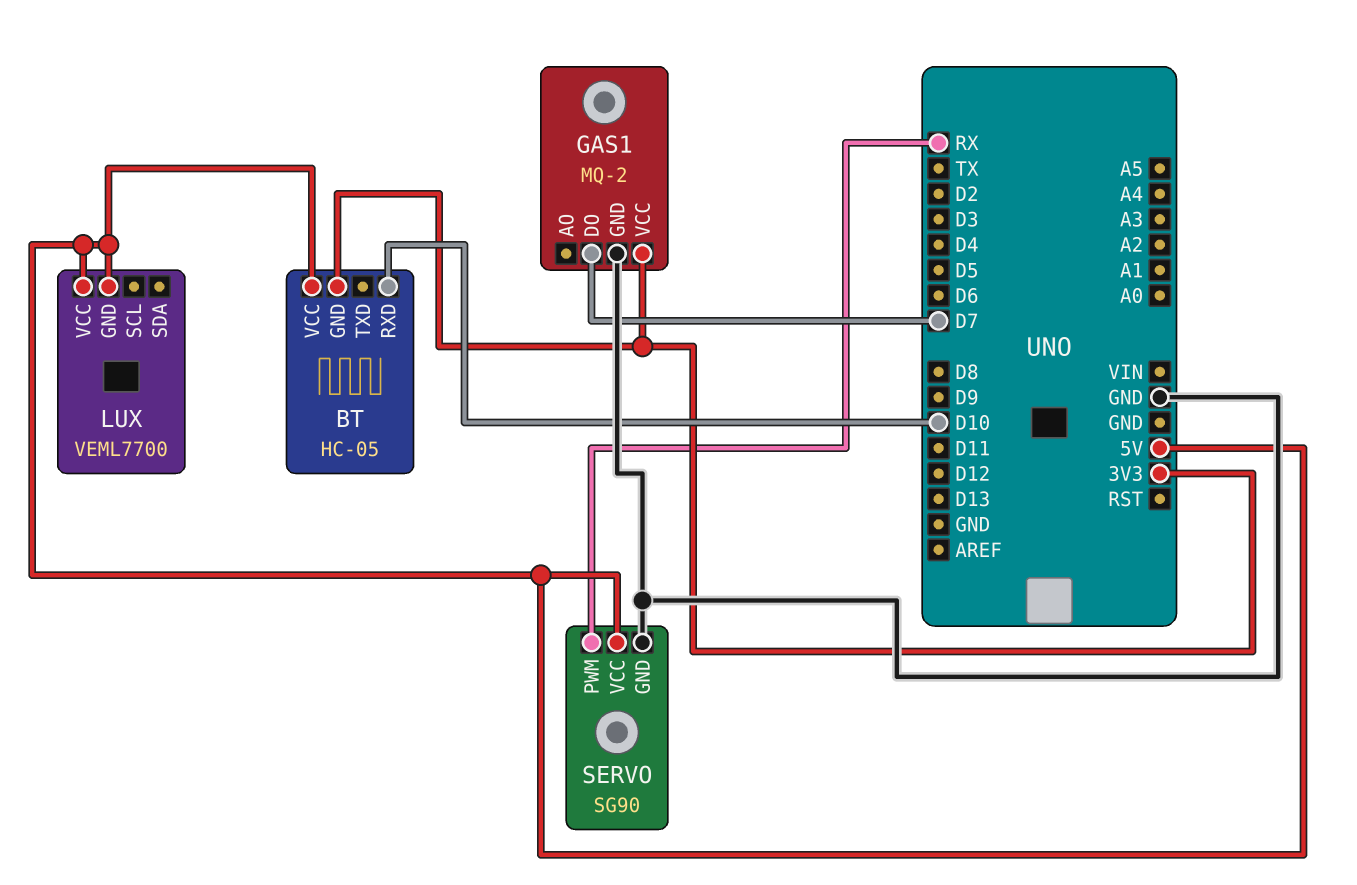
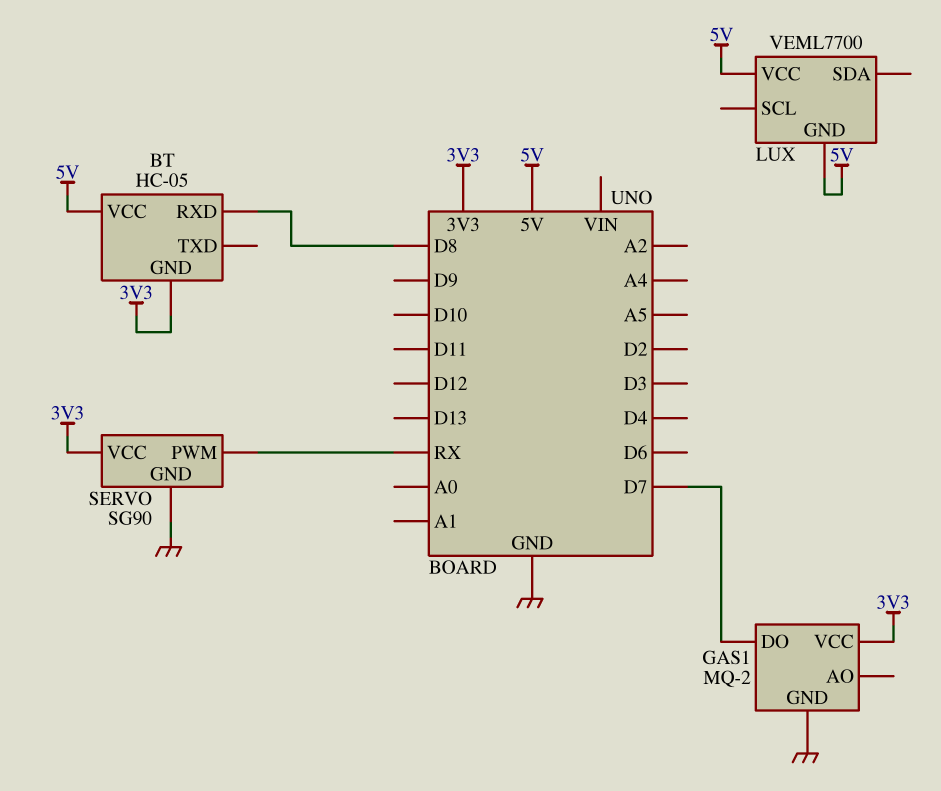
BT pin RXD: D10 -> D8
SERVO pin VCC: 5V -> 3V3

